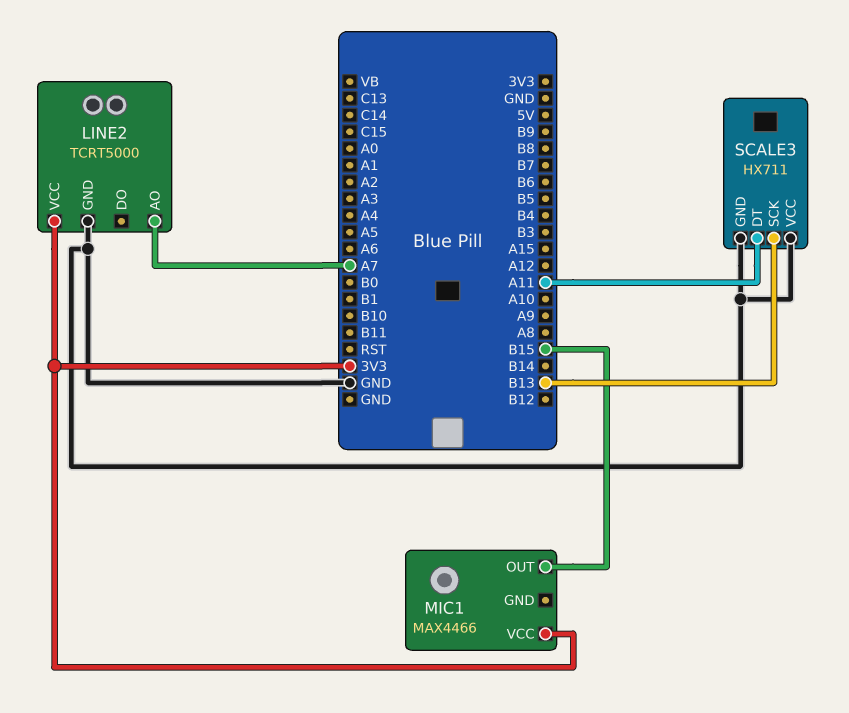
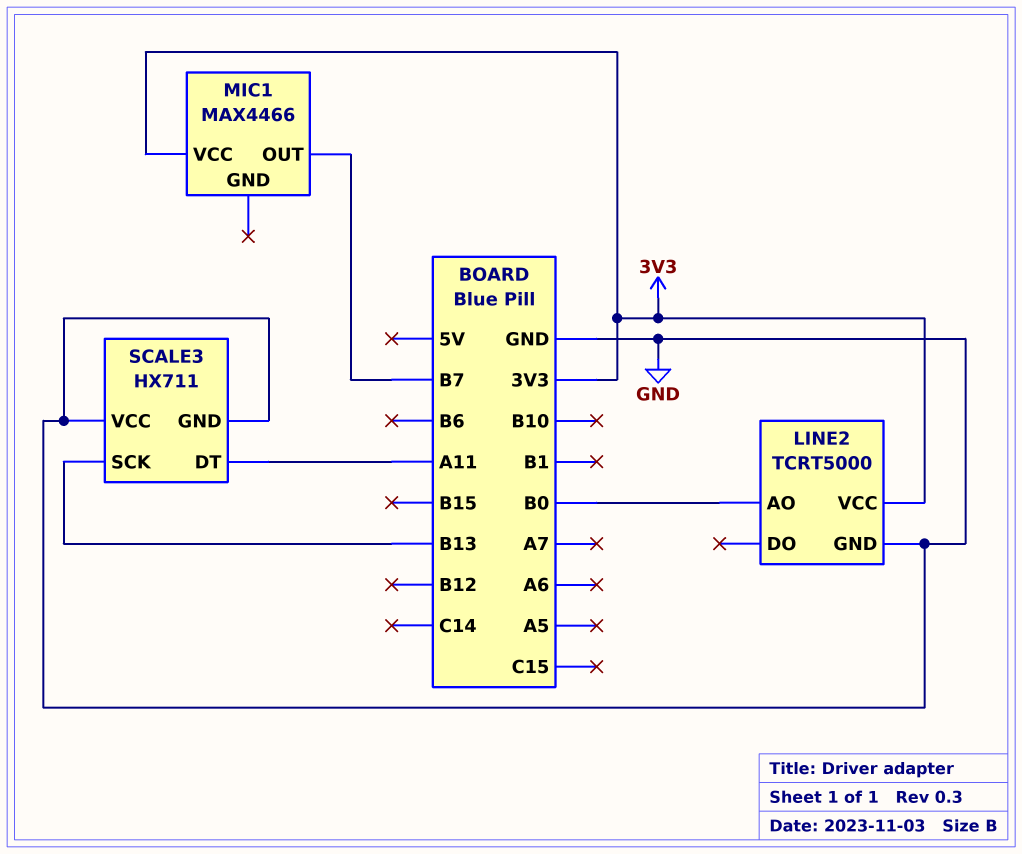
LINE2 pin AO: A7 -> B0
MIC1 pin OUT: B15 -> B7

